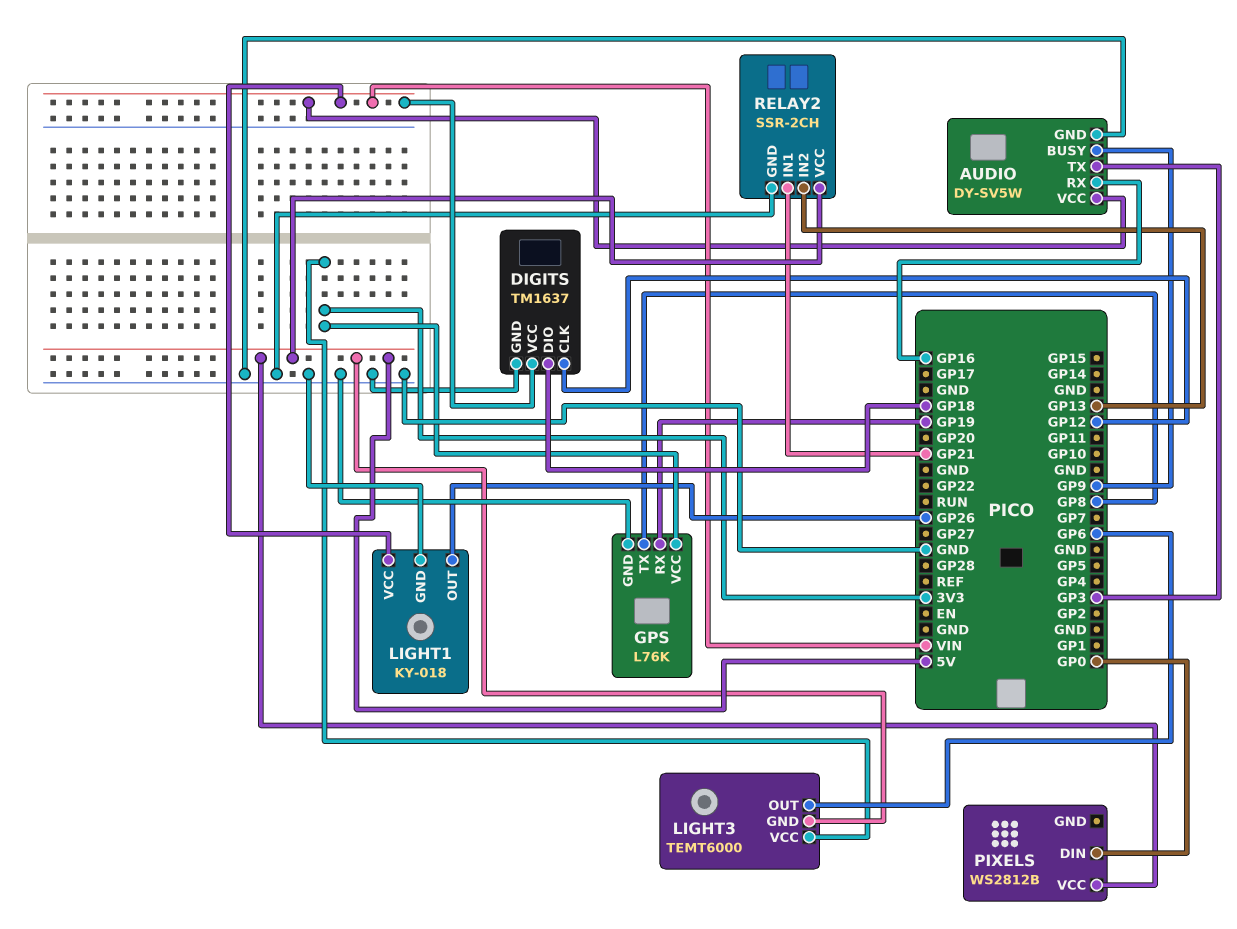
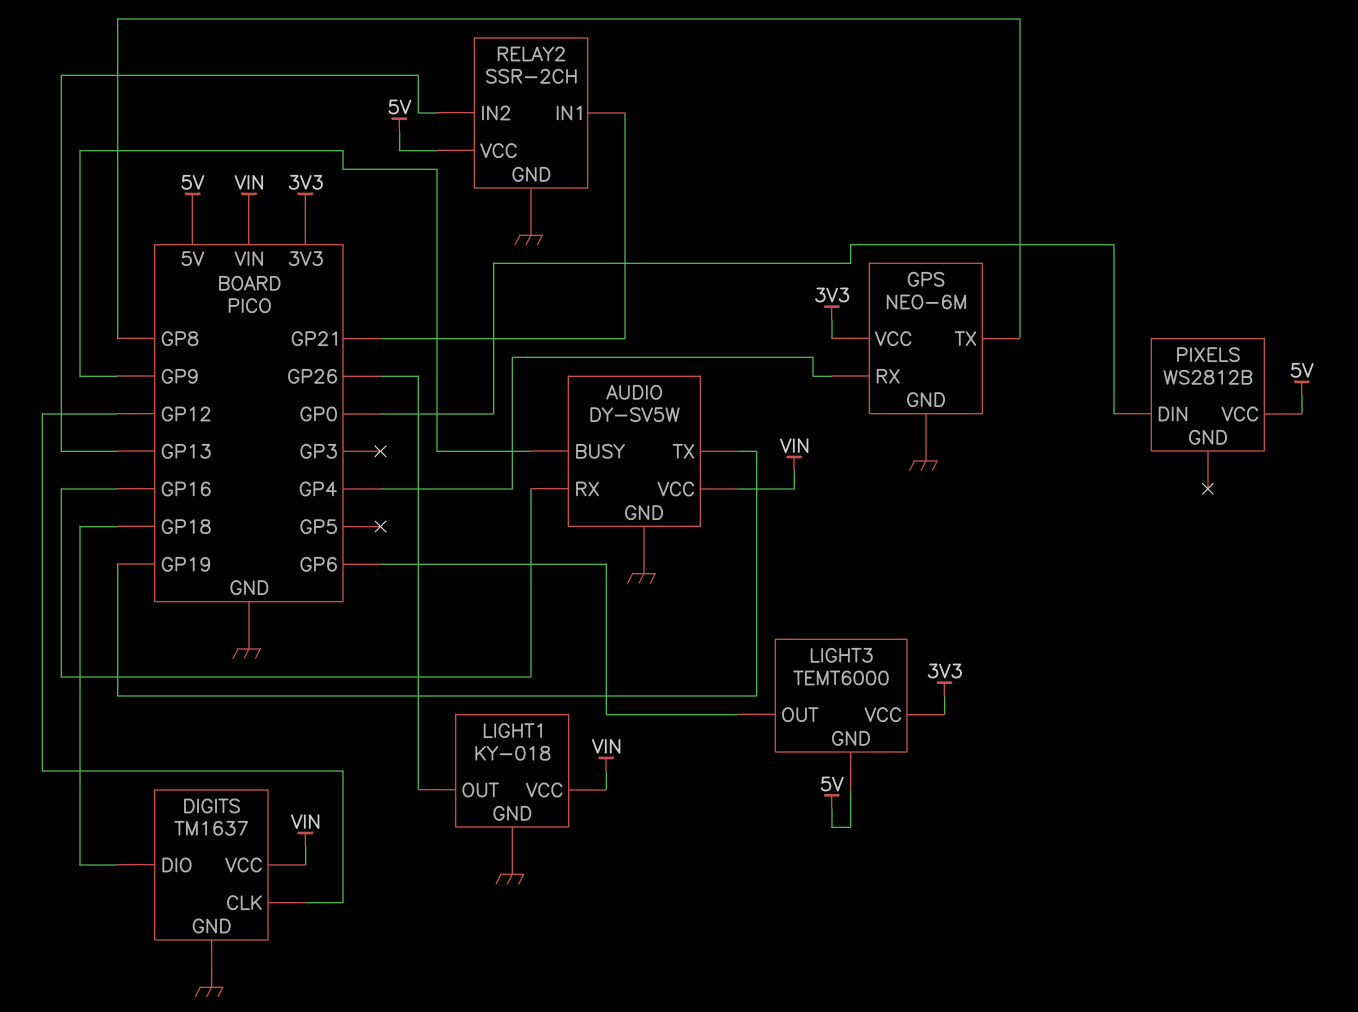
AUDIO pin TX: GP3 -> GP19
GPS: L76K -> NEO-6M
GPS pin RX: GP19 -> GP4

